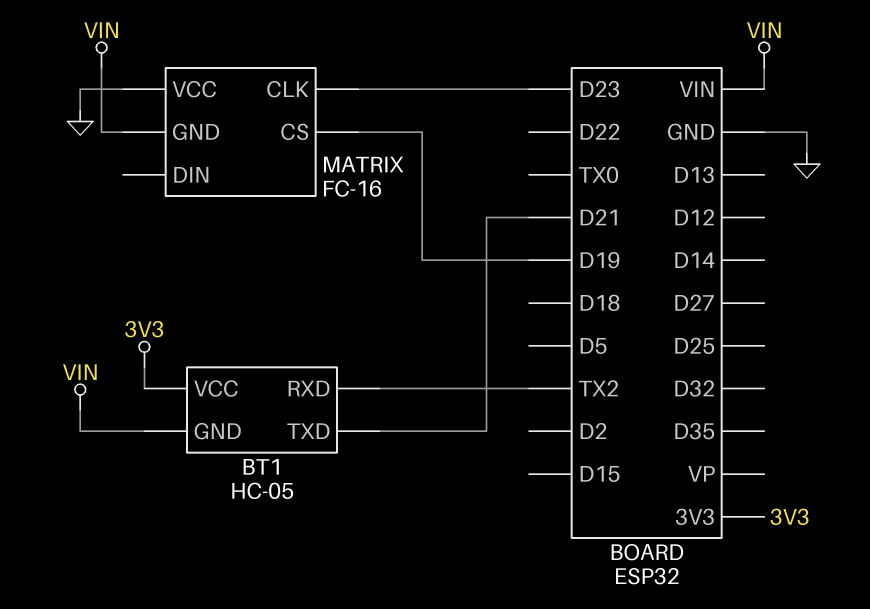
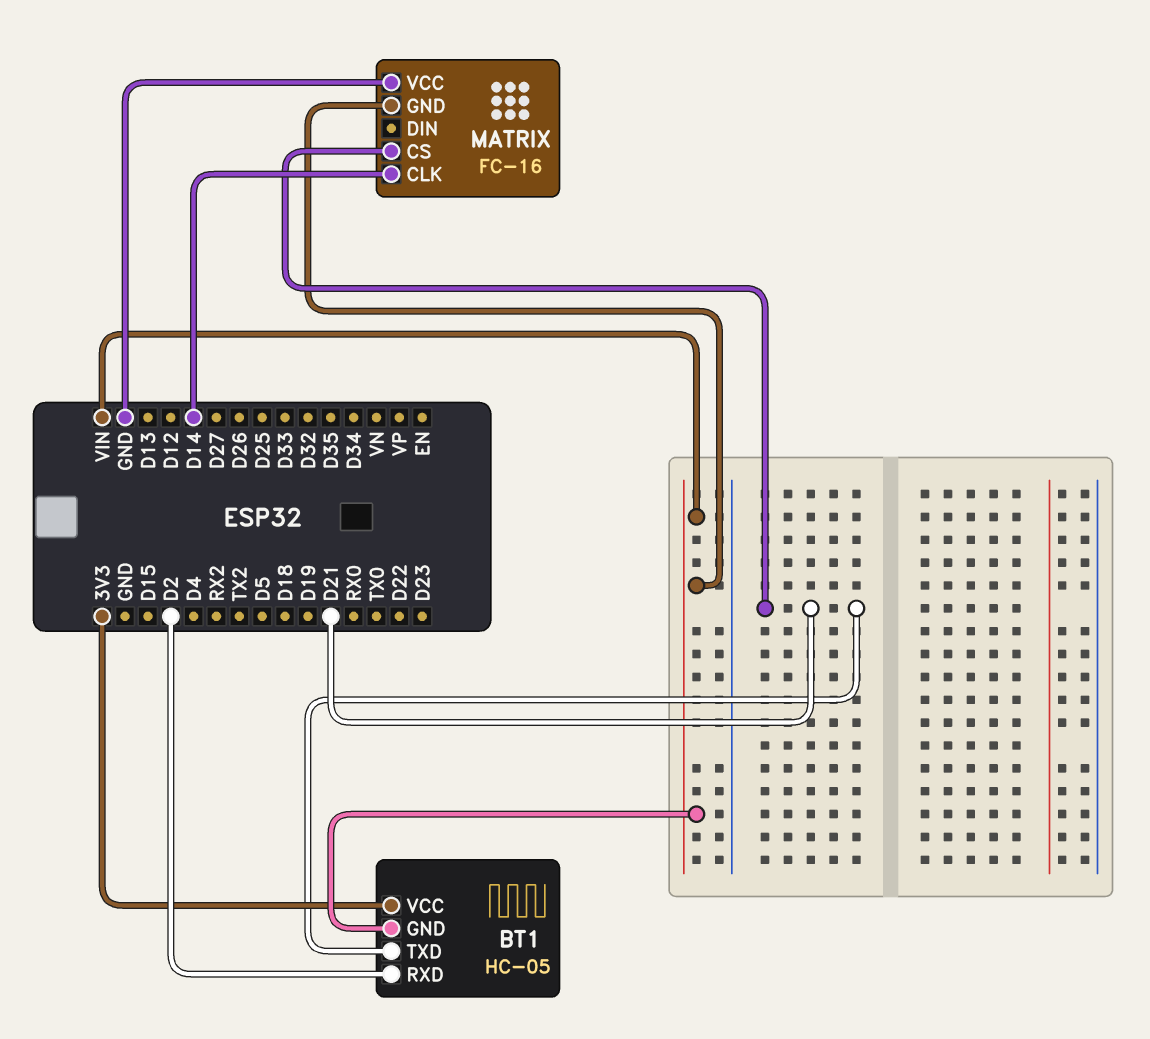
BT1 pin RXD: TX2 -> D2
MATRIX pin CLK: D23 -> D14
MATRIX pin CS: D19 -> D21

